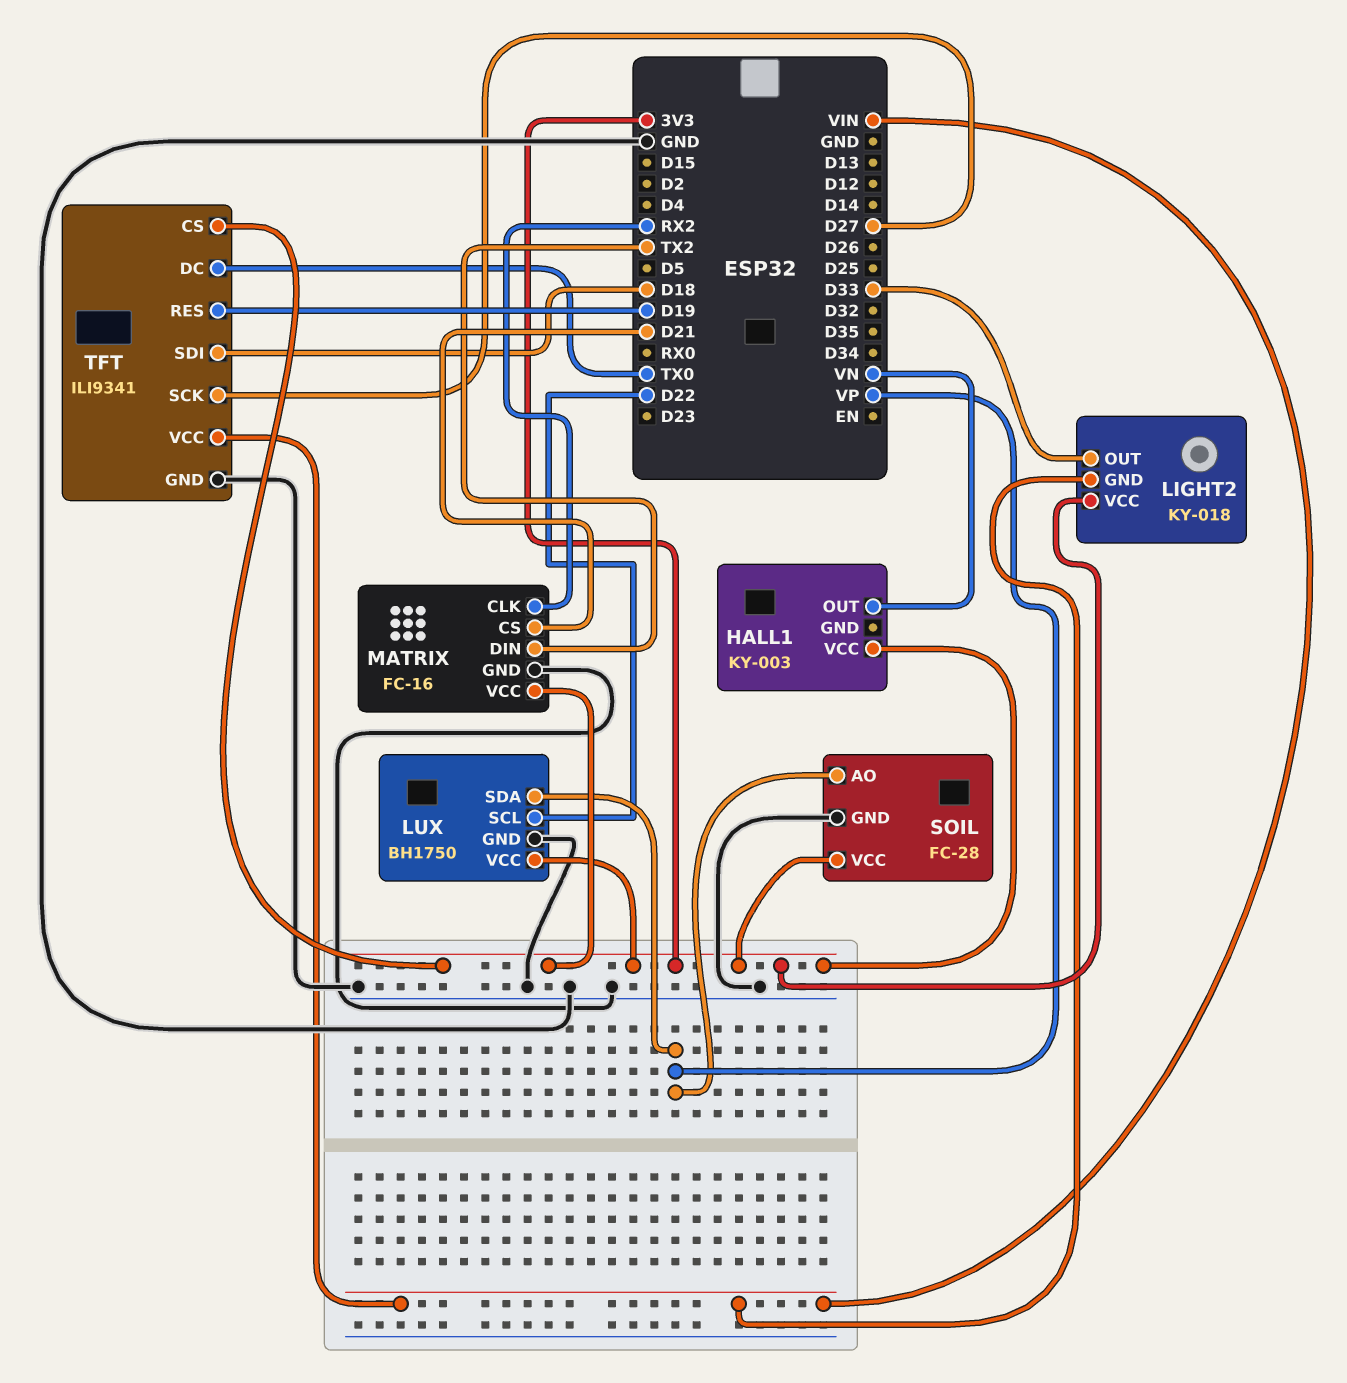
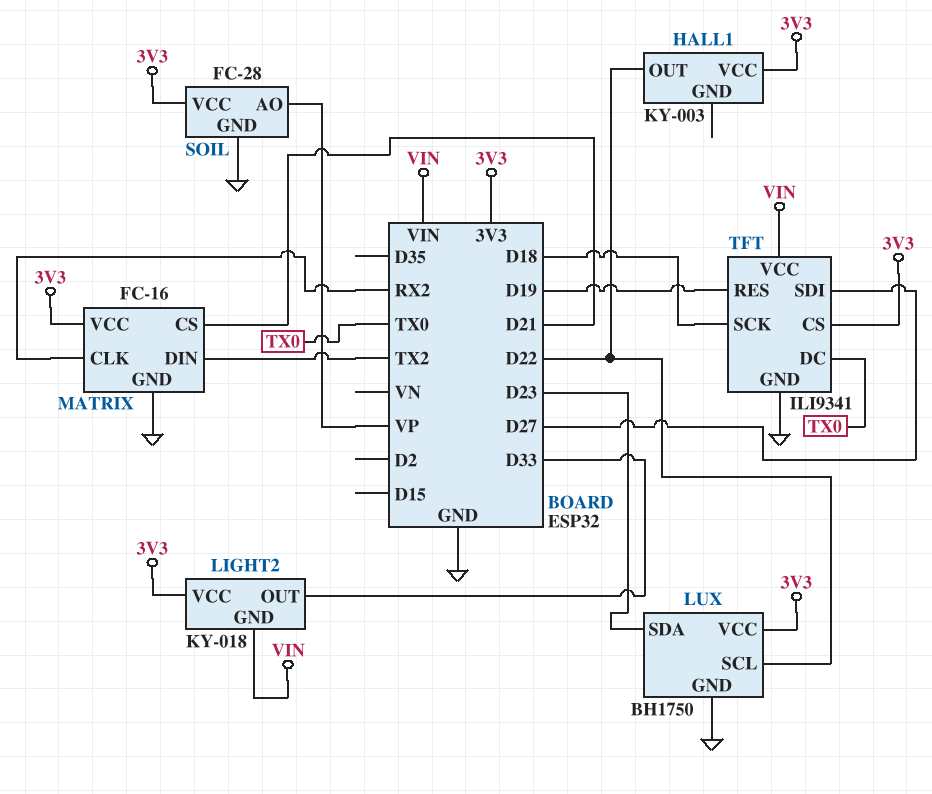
HALL1 pin OUT: VN -> D22
LUX pin SDA: VP -> D23
TFT pin SCK: D27 -> D18
TFT pin SDI: D18 -> D27

